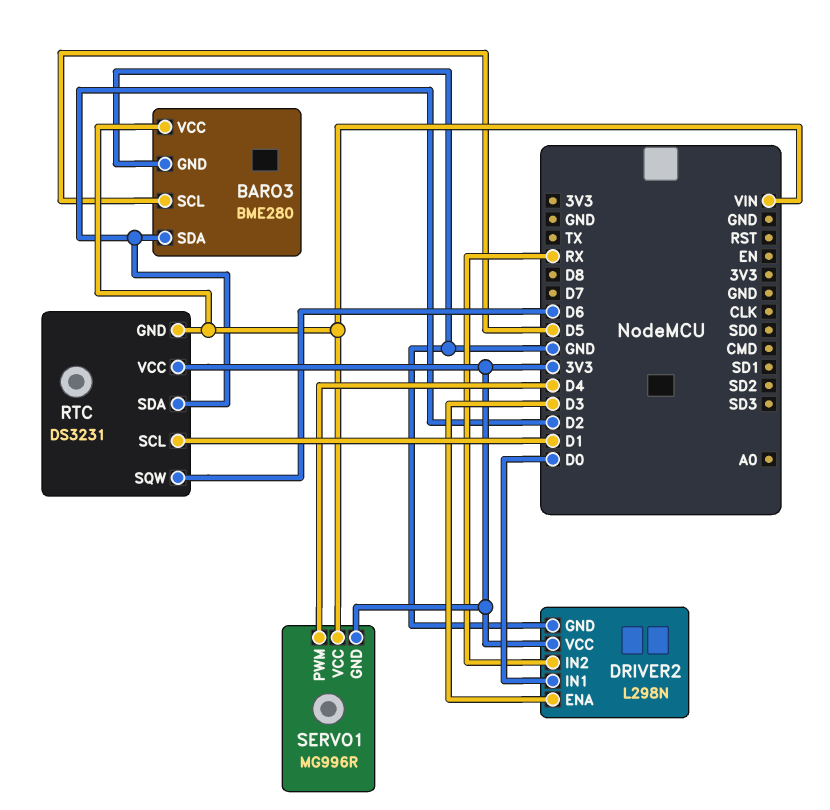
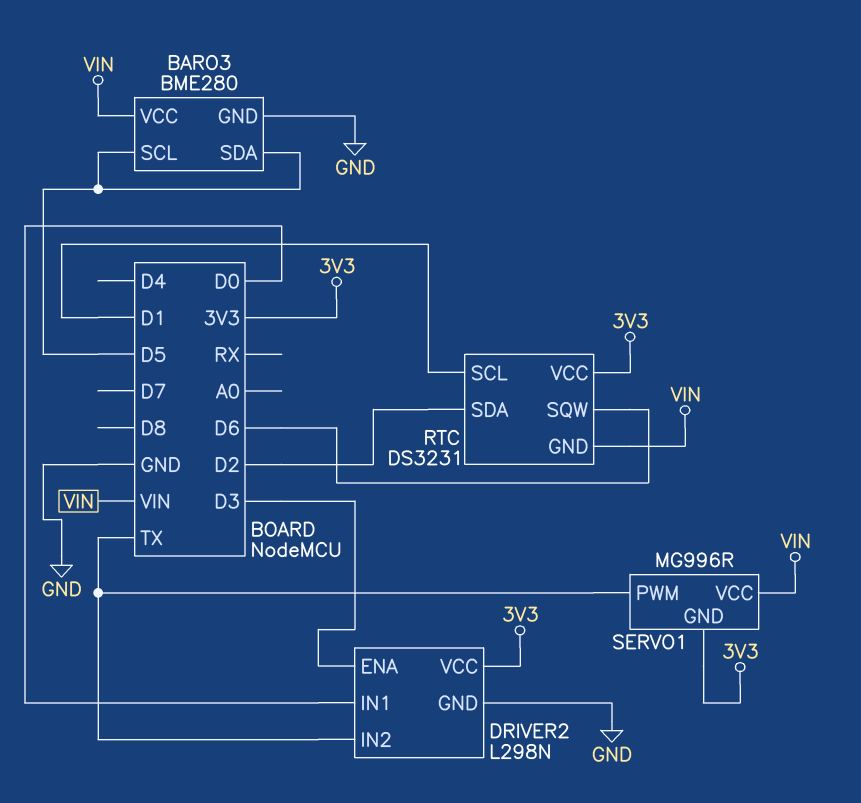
BARO3 pin SDA: D2 -> D5
DRIVER2 pin IN2: RX -> TX
SERVO1 pin PWM: D4 -> TX

